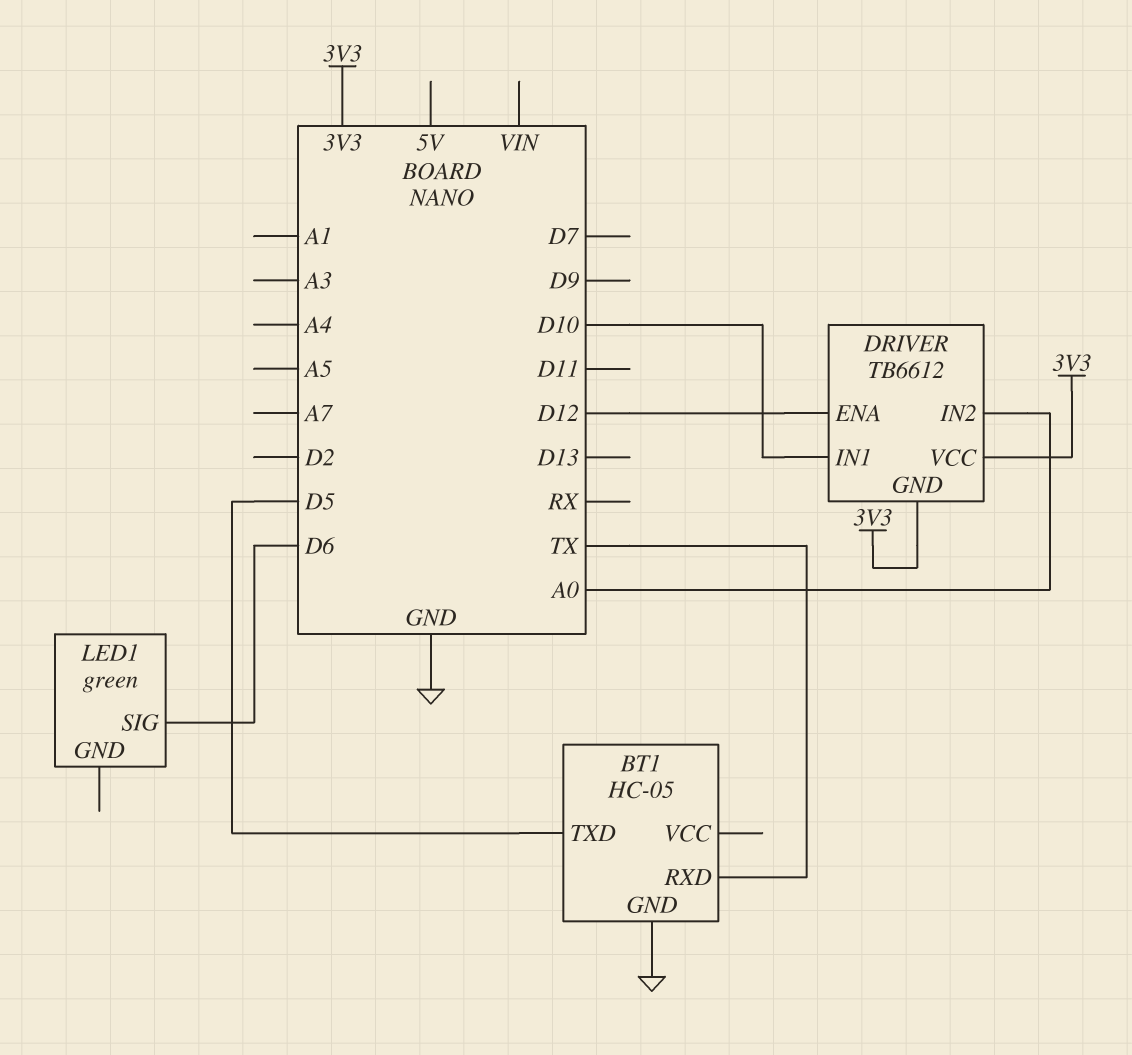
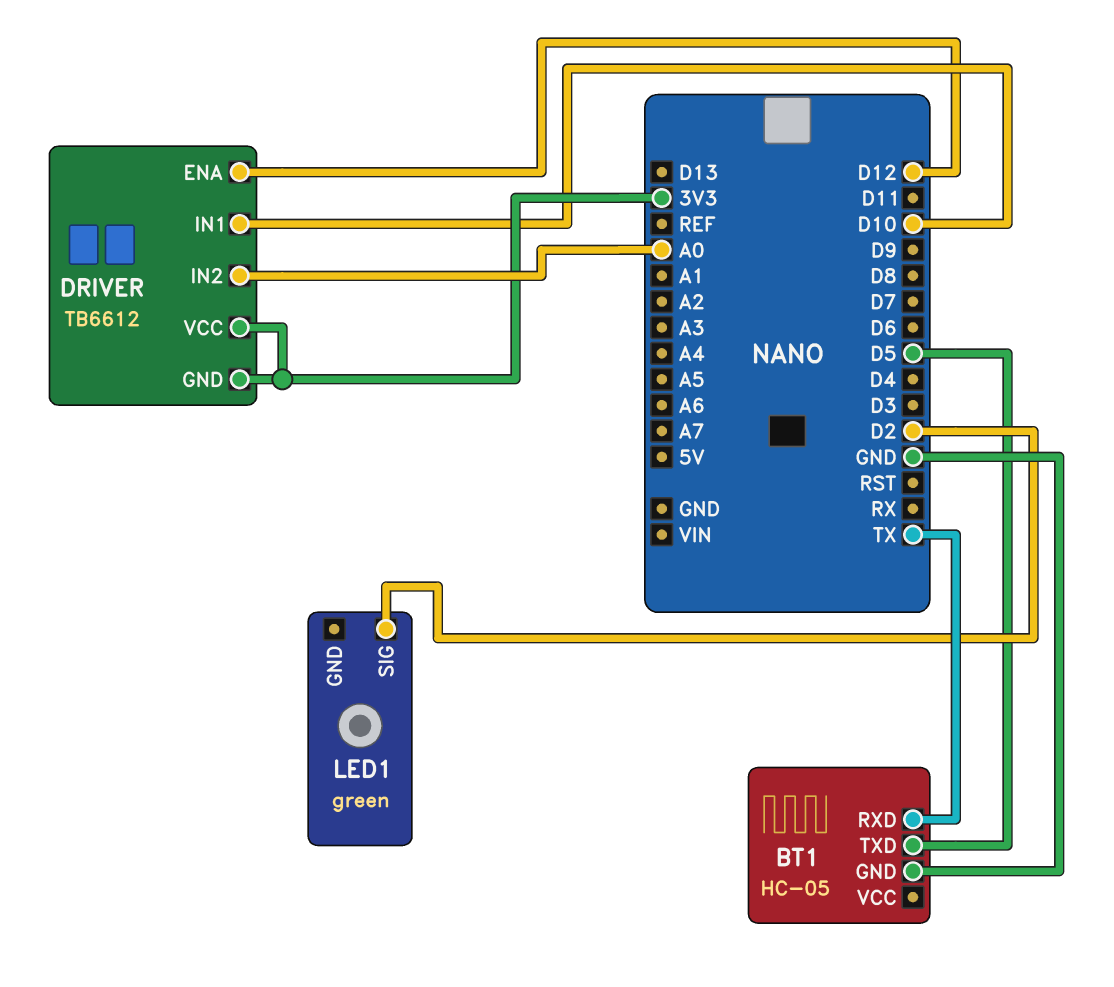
LED1 pin SIG: D6 -> D2

